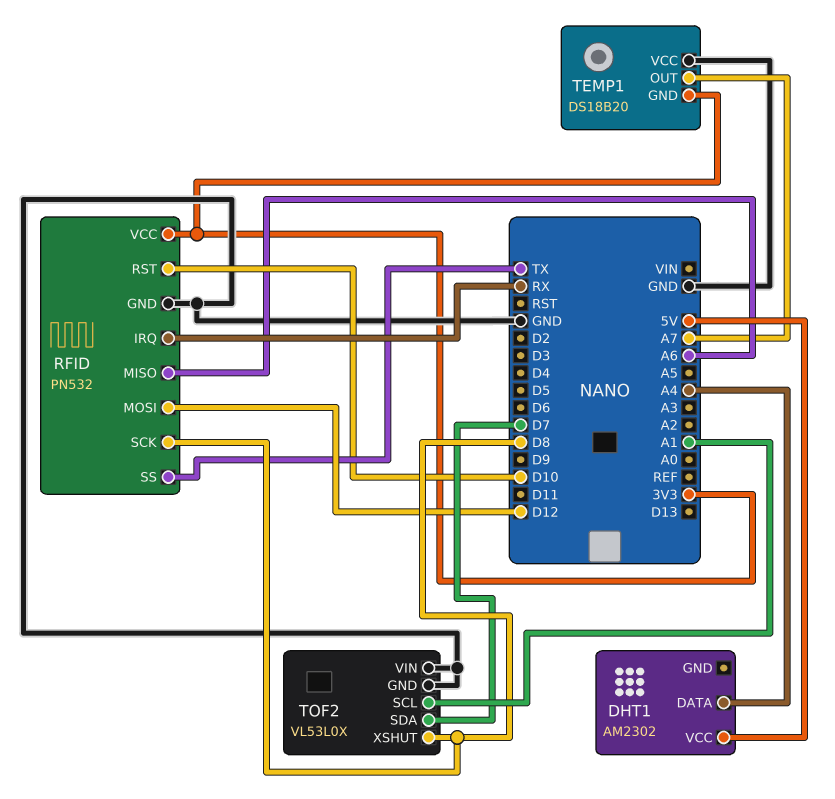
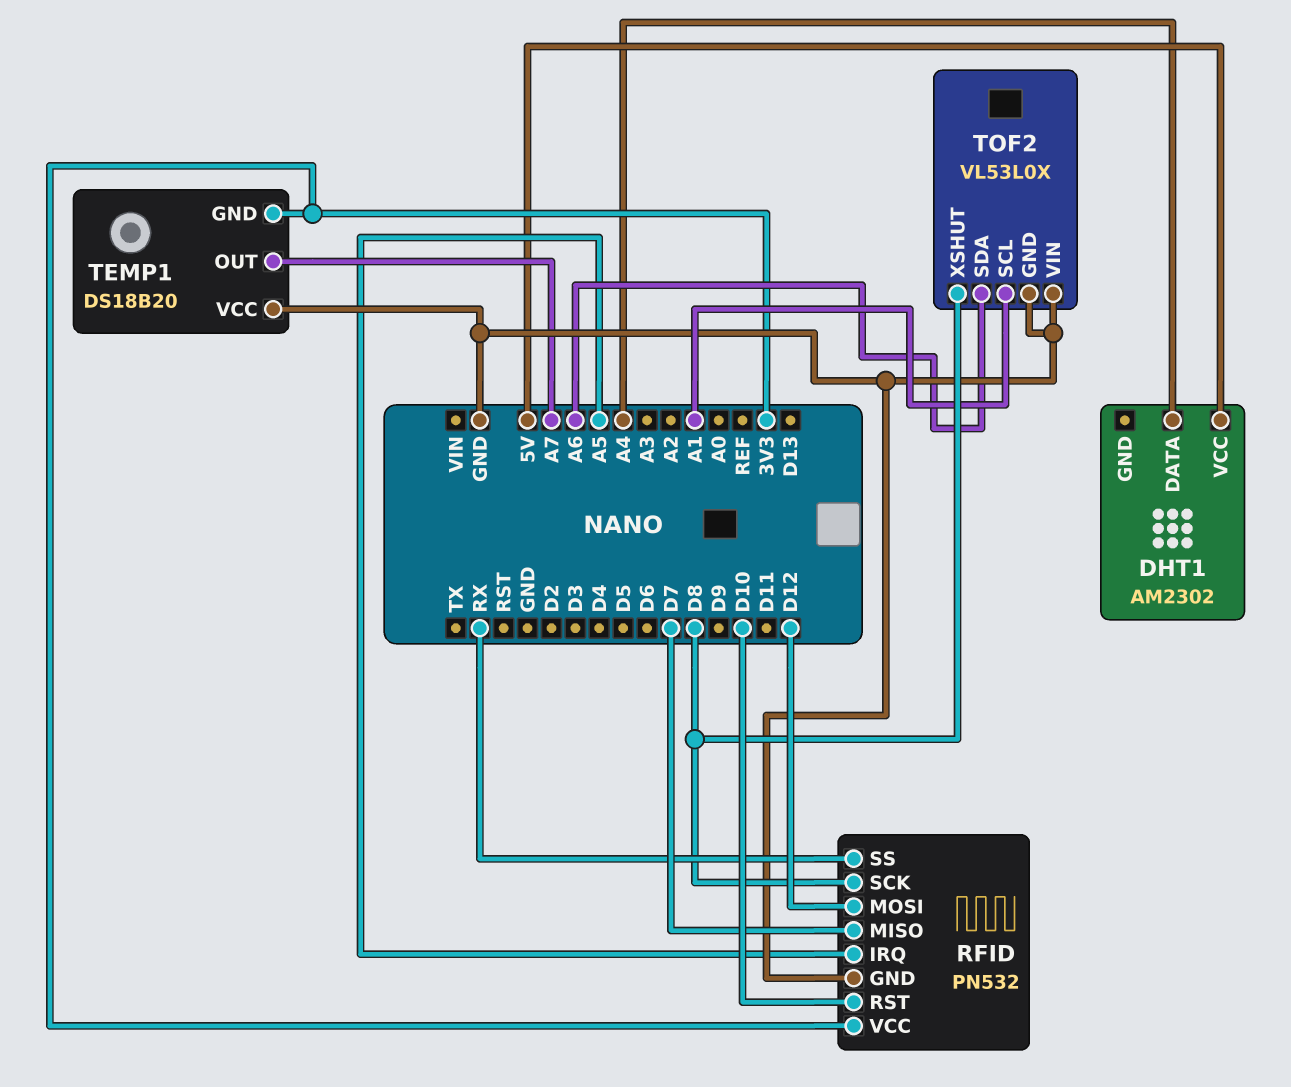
RFID pin IRQ: RX -> A5
RFID pin MISO: A6 -> D7
RFID pin SS: TX -> RX
TOF2 pin SDA: D7 -> A6

